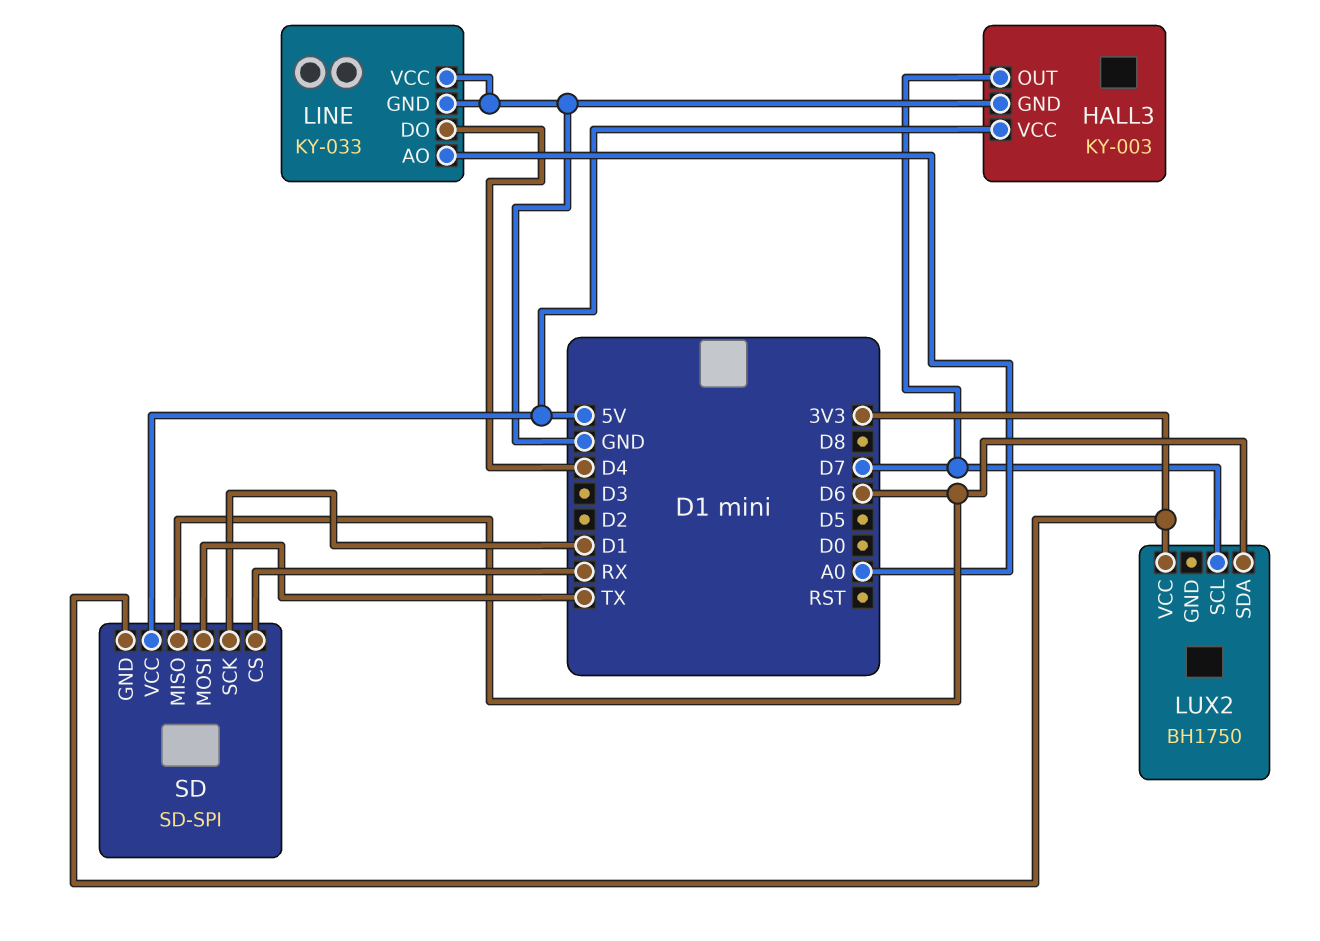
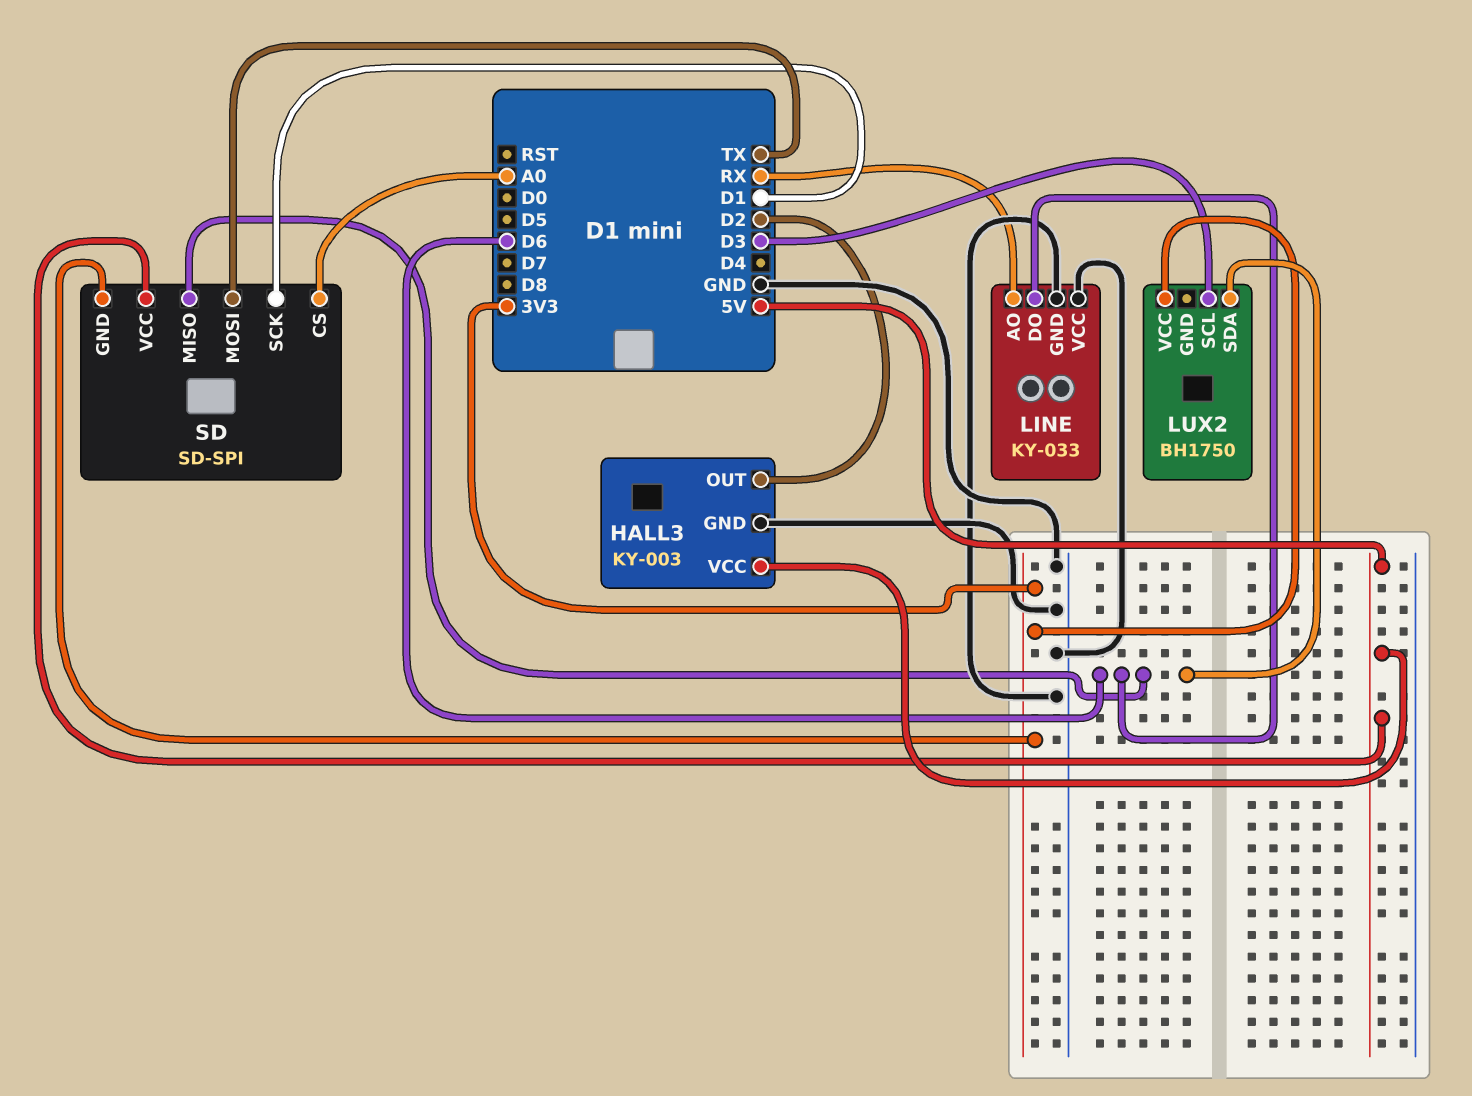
HALL3 pin OUT: D7 -> D2
LINE pin AO: A0 -> RX
LINE pin DO: D4 -> D6
LUX2 pin SCL: D7 -> D3
SD pin CS: RX -> A0

